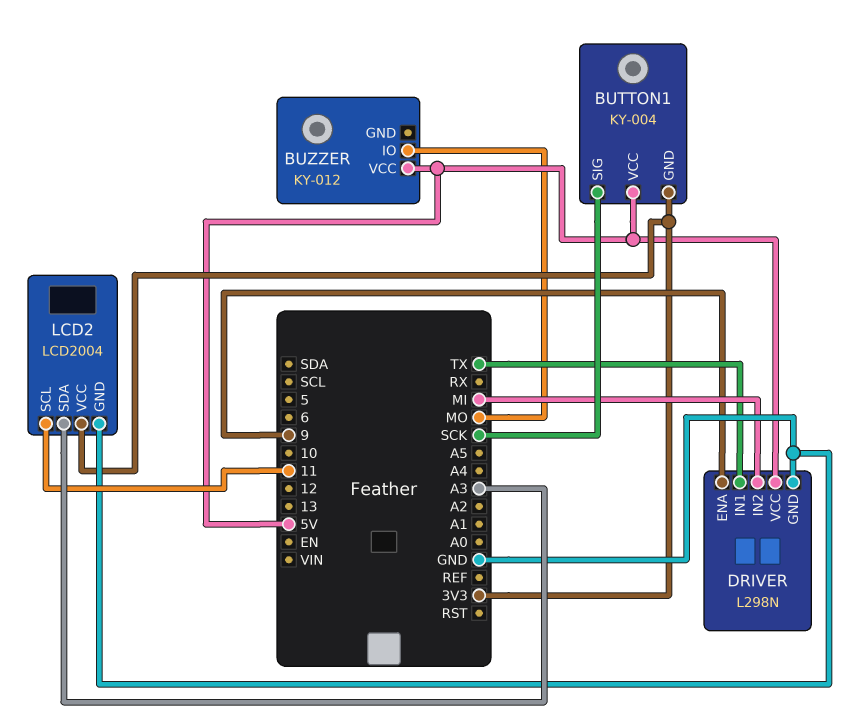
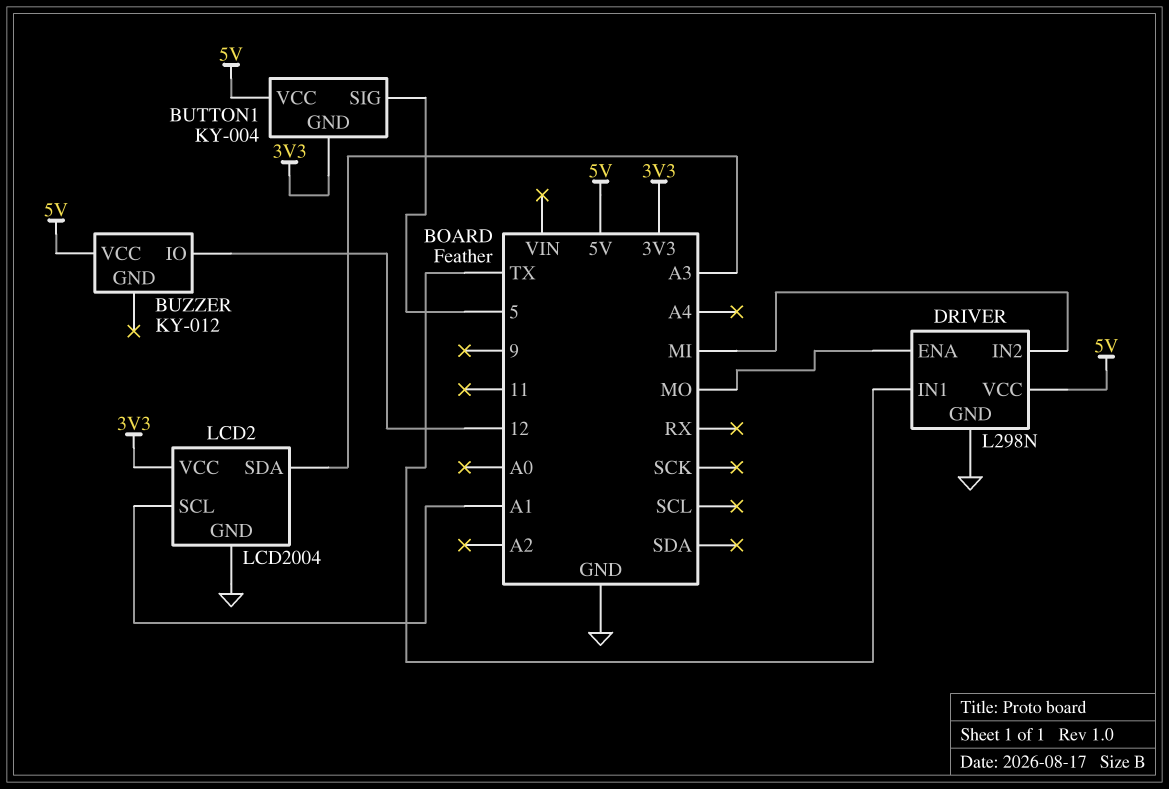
BUTTON1 pin SIG: SCK -> 5
BUZZER pin IO: MO -> 12
DRIVER pin ENA: 9 -> MO
LCD2 pin SCL: 11 -> A1

